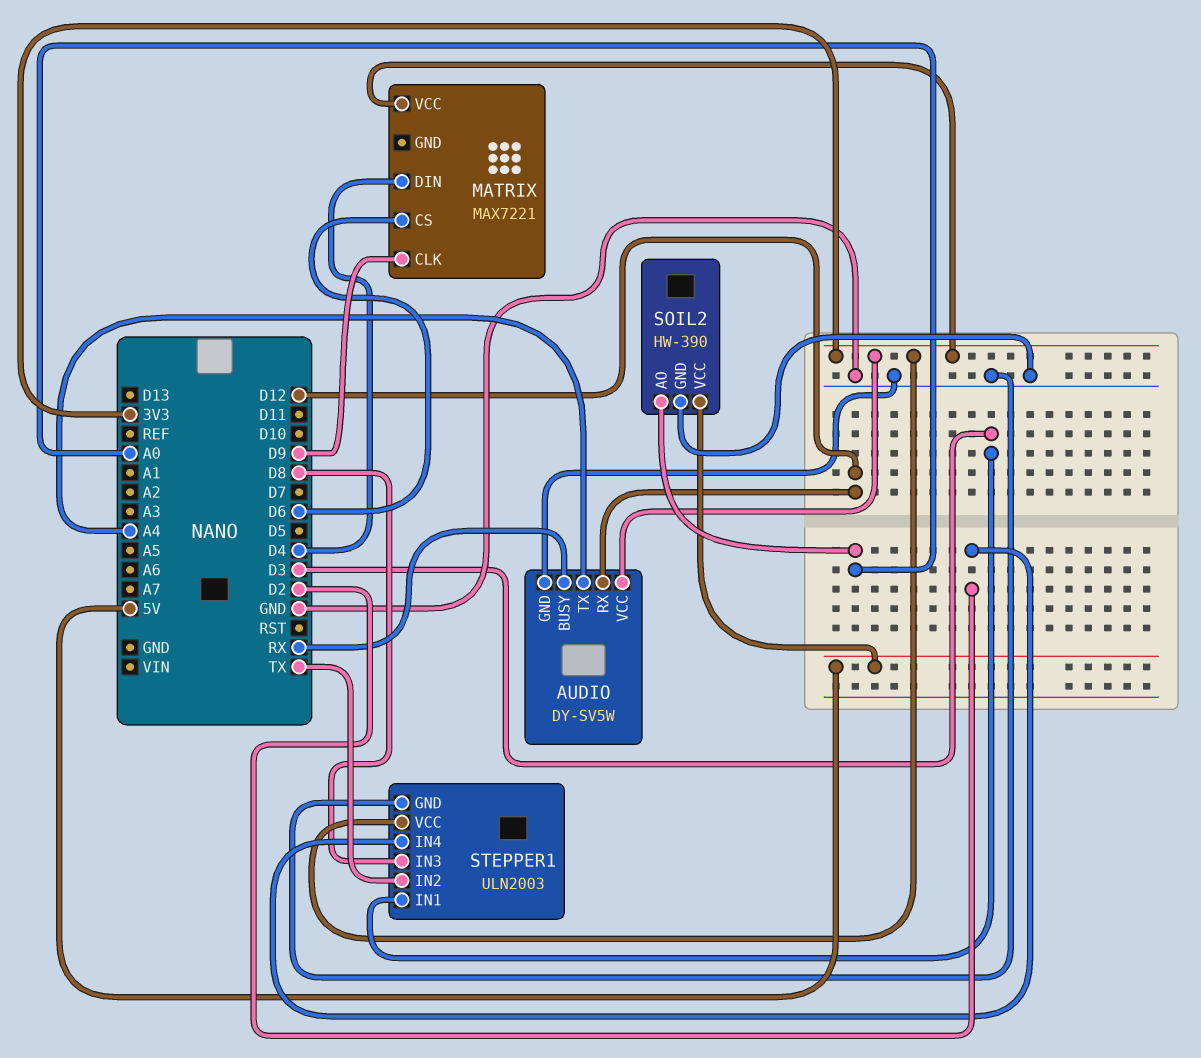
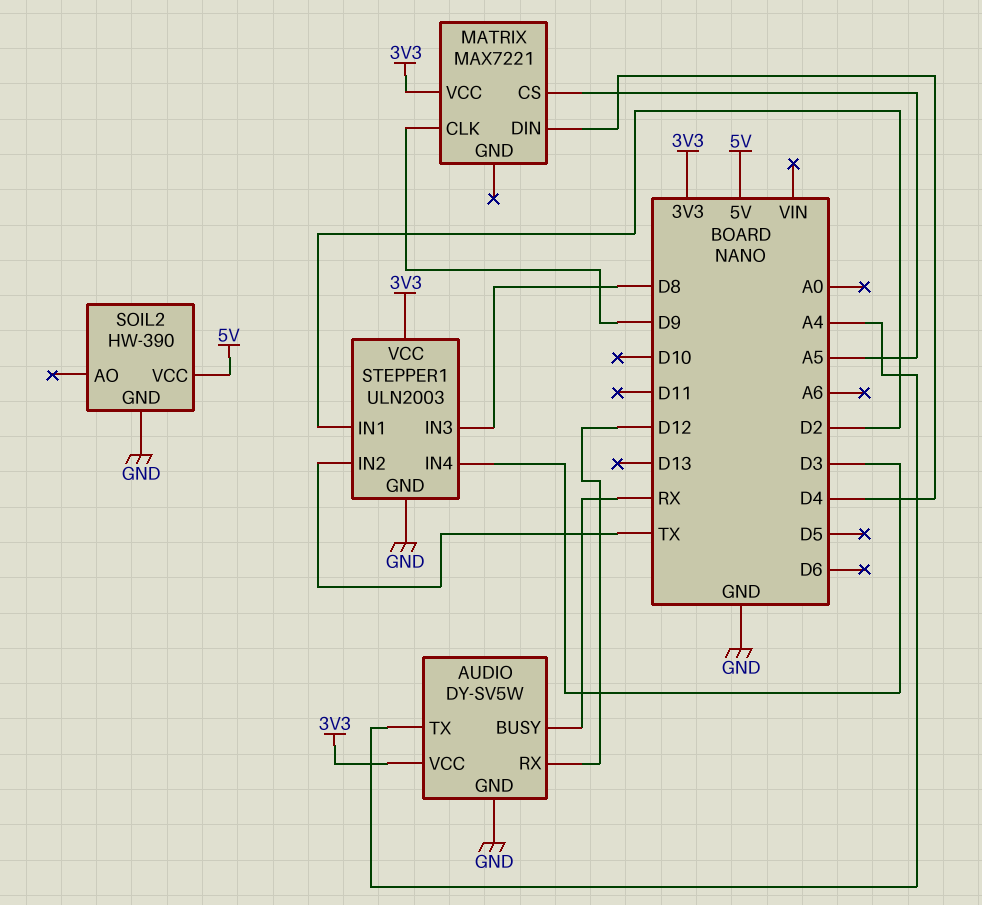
MATRIX pin CS: D6 -> A5
SOIL2 pin AO: A0 -> none
STEPPER1 pin IN1: D3 -> D2
STEPPER1 pin IN4: D2 -> D3

